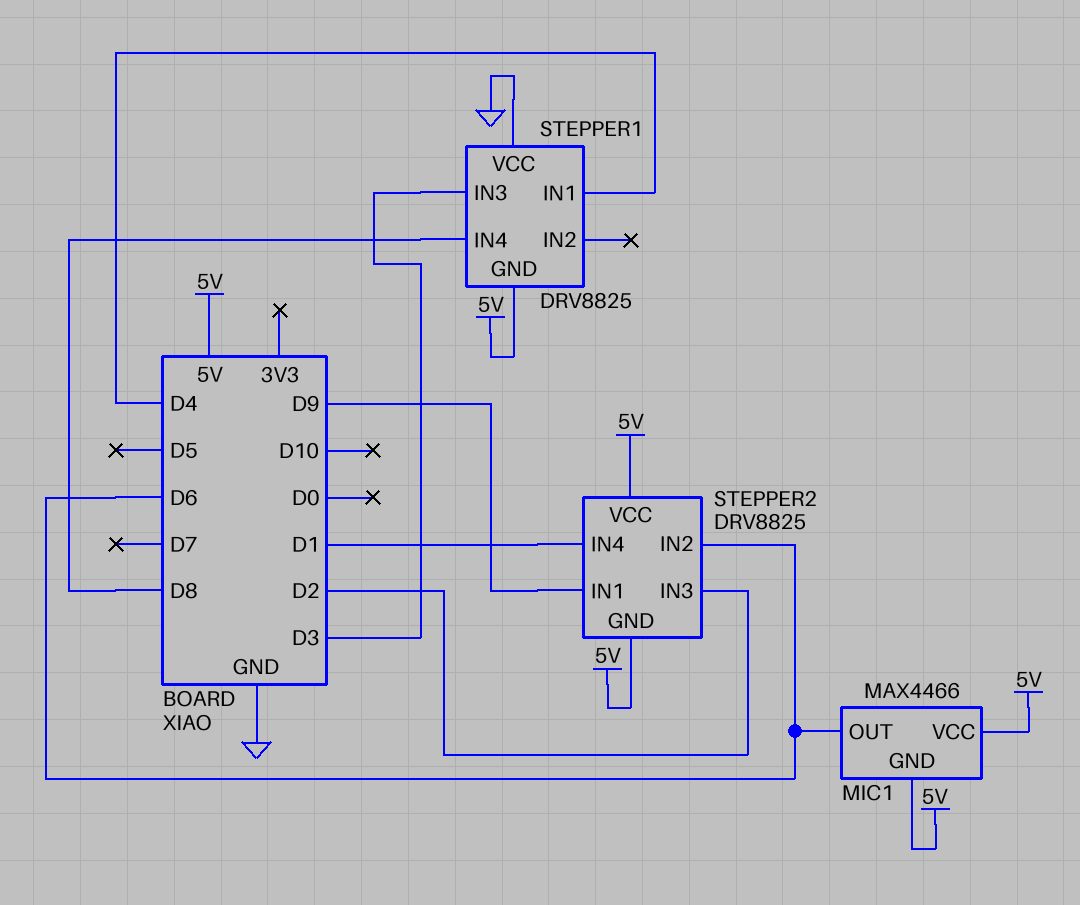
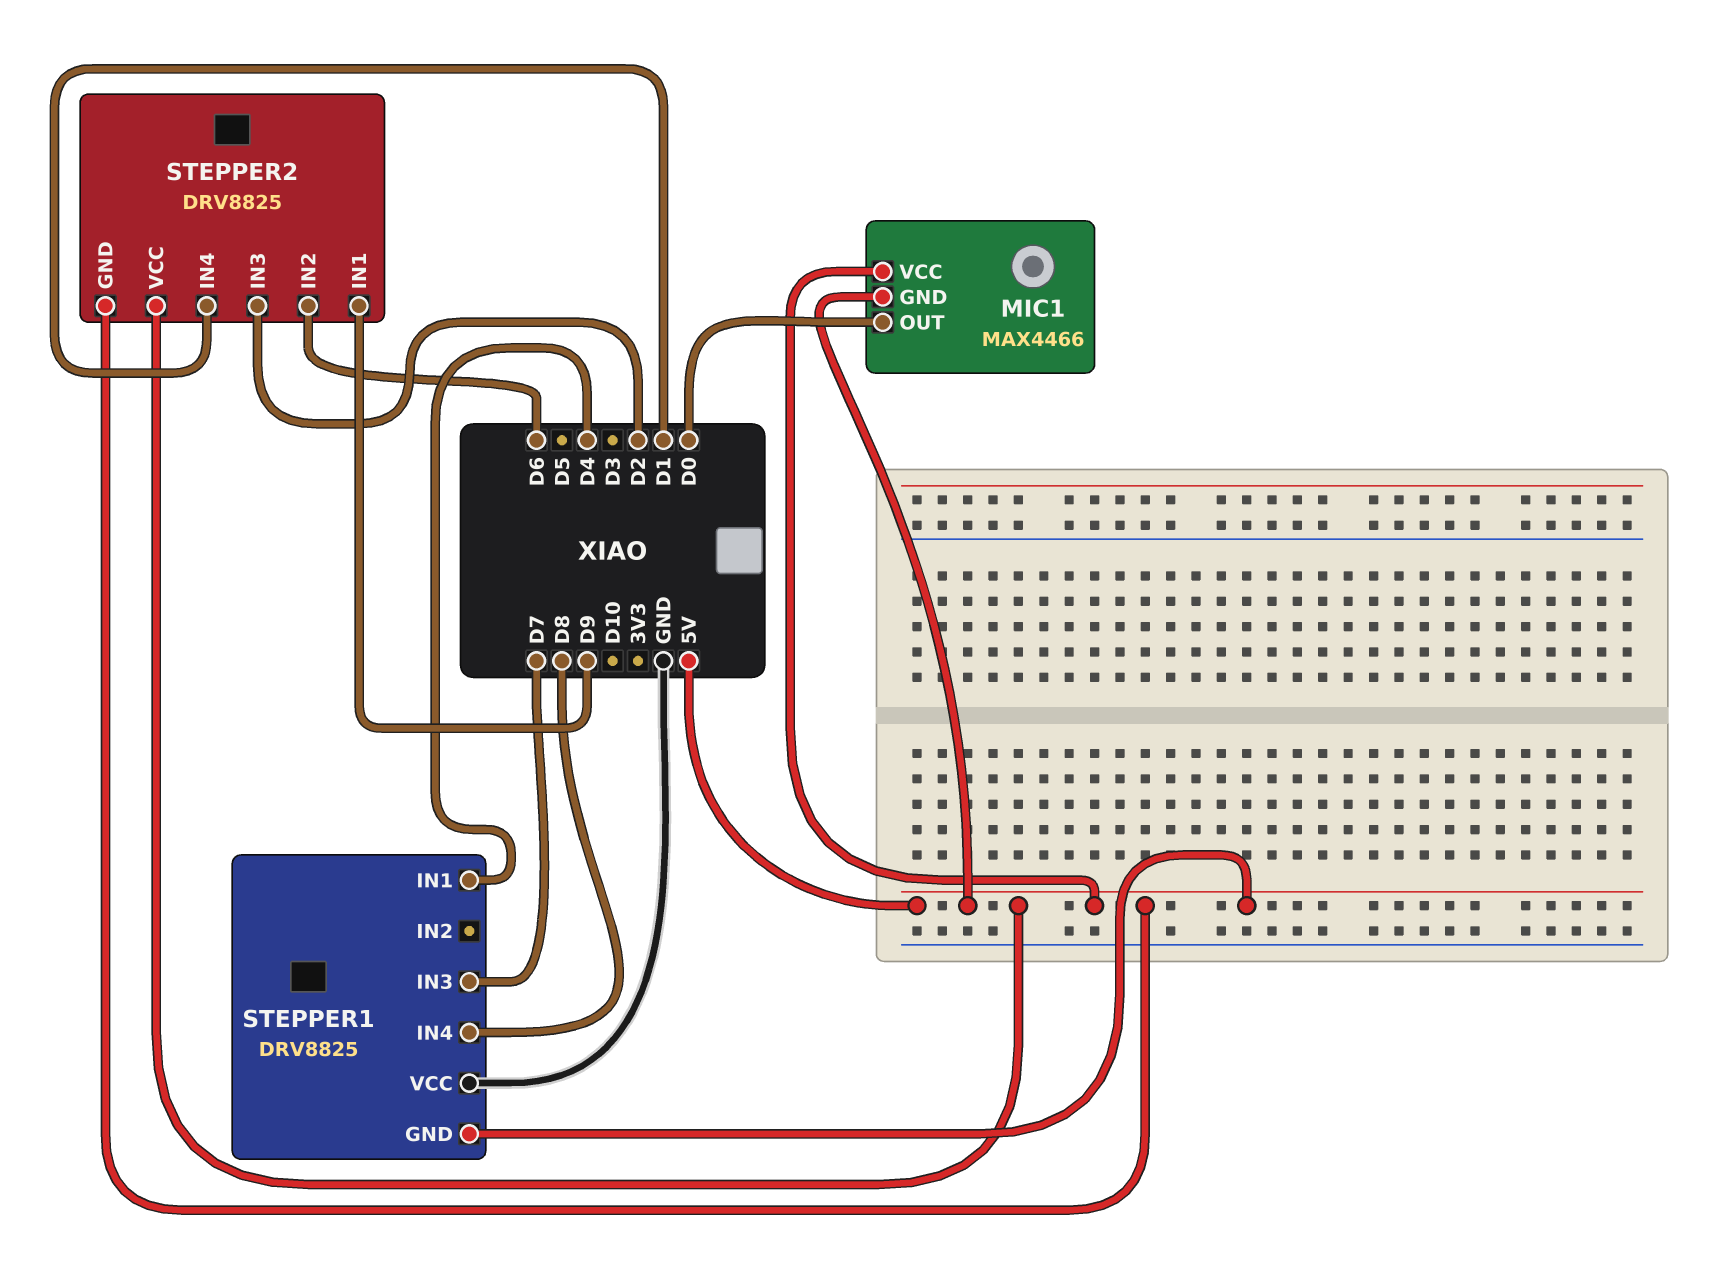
MIC1 pin OUT: D6 -> D0
STEPPER1 pin IN3: D3 -> D7

